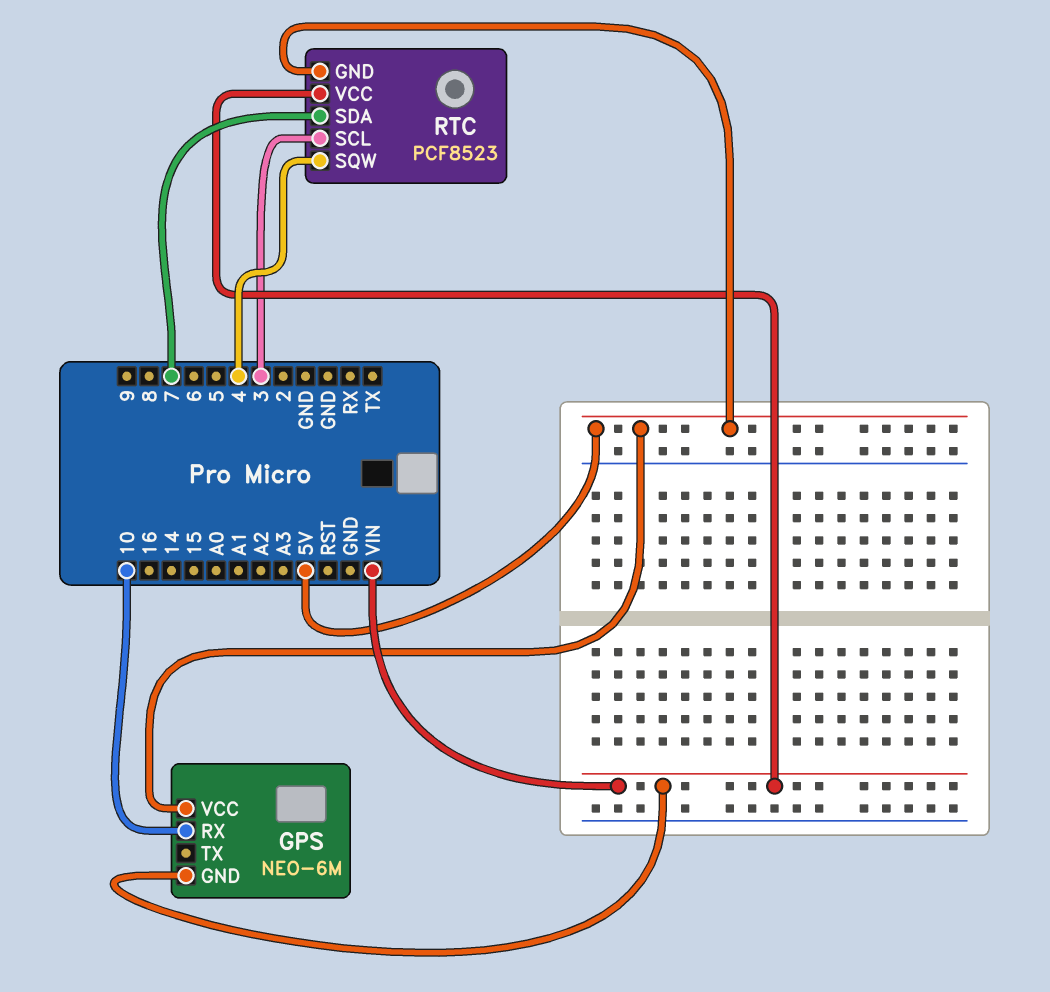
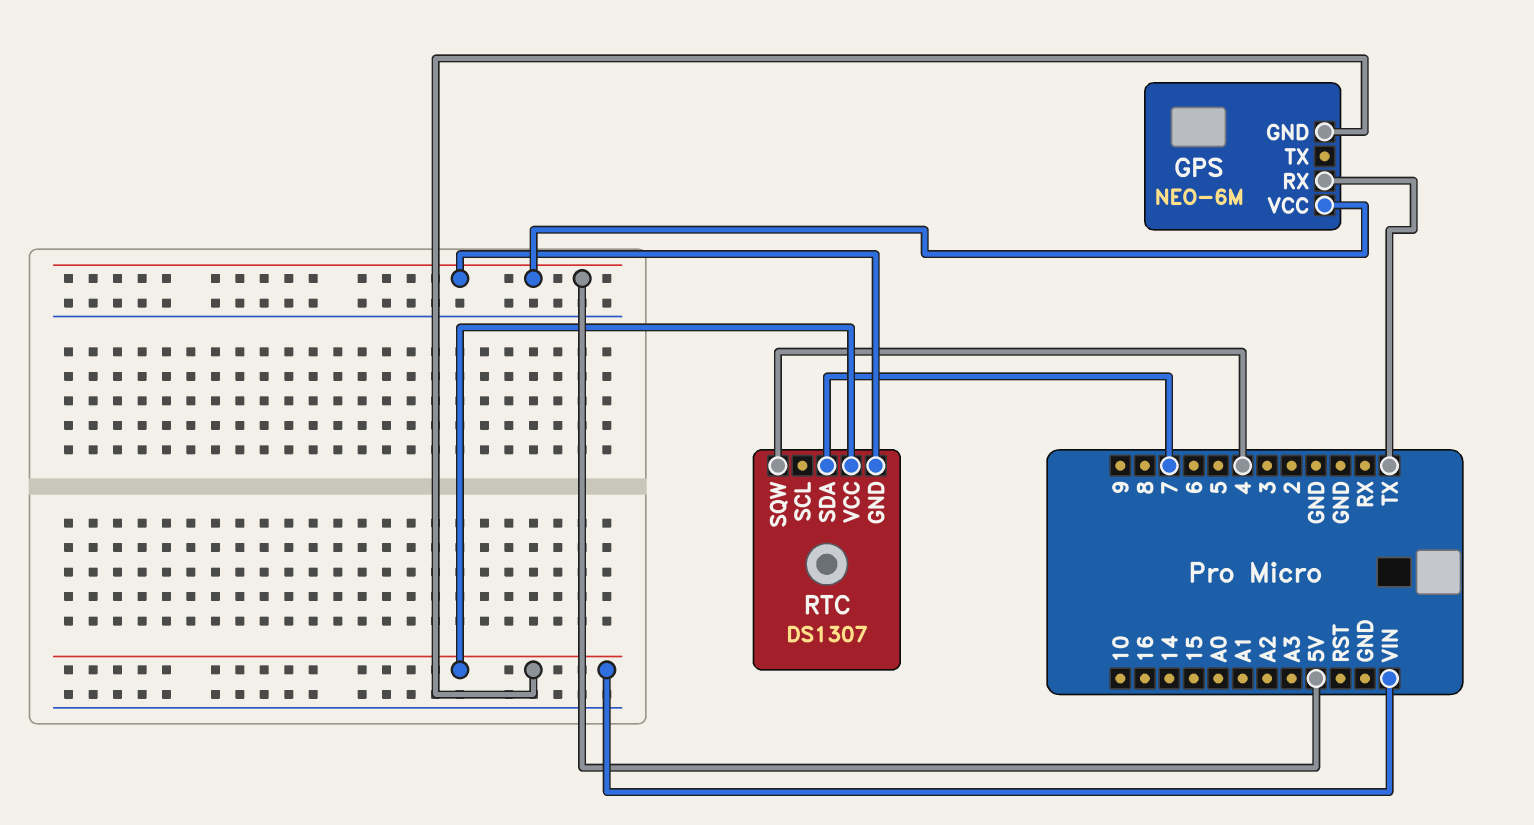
GPS pin RX: 10 -> TX
RTC: PCF8523 -> DS1307
RTC pin SCL: 3 -> none

